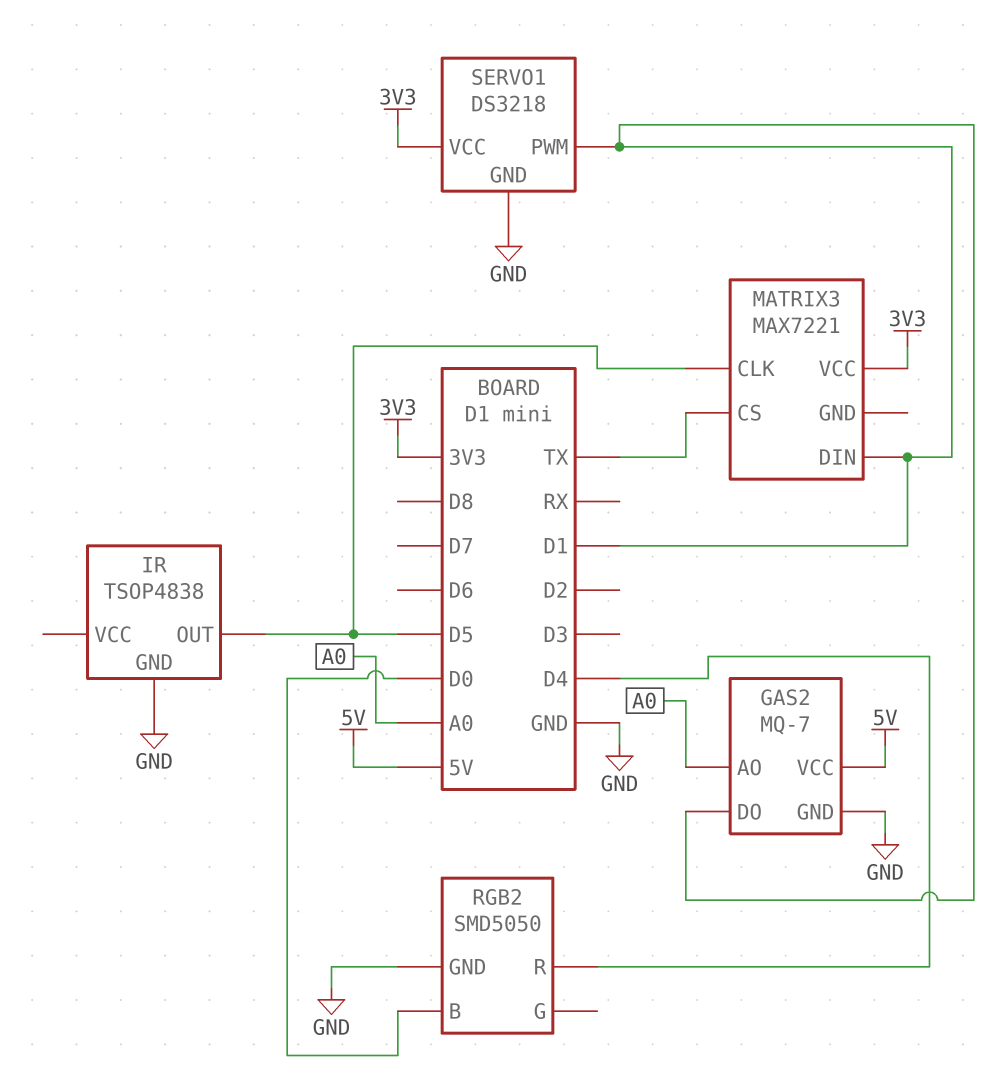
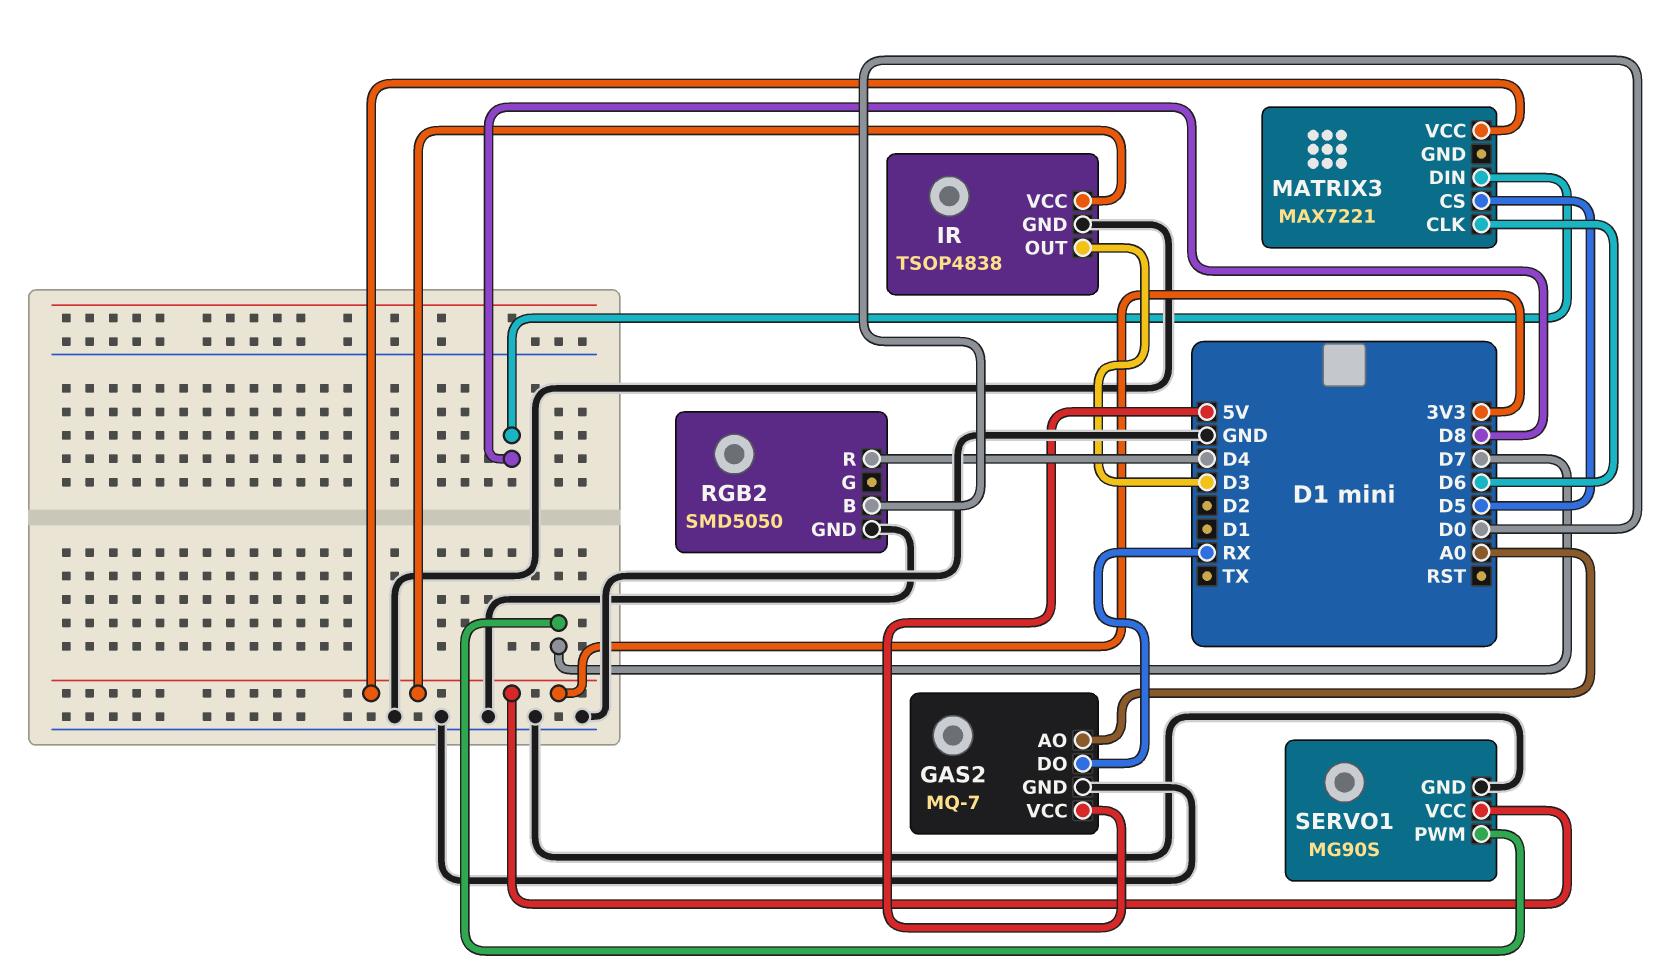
GAS2 pin DO: D1 -> RX
IR pin OUT: D5 -> D3
IR pin VCC: none -> 3V3
MATRIX3 pin CLK: D5 -> D6
MATRIX3 pin CS: TX -> D5
MATRIX3 pin DIN: D1 -> D8
SERVO1: DS3218 -> MG90S
SERVO1 pin PWM: D1 -> D7

